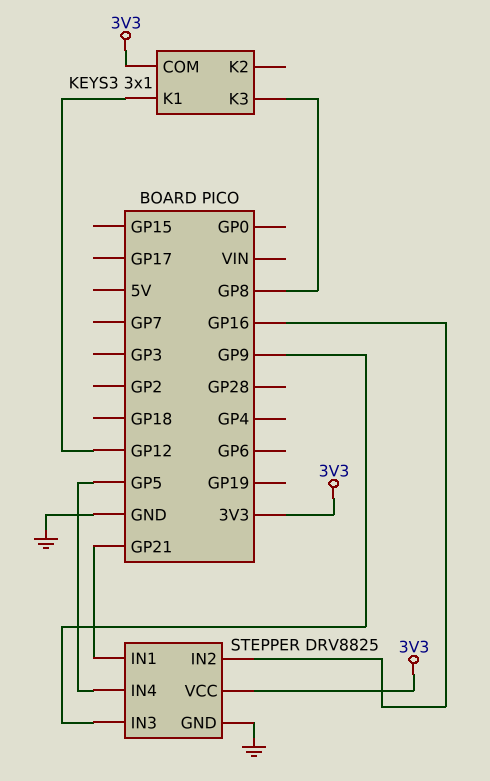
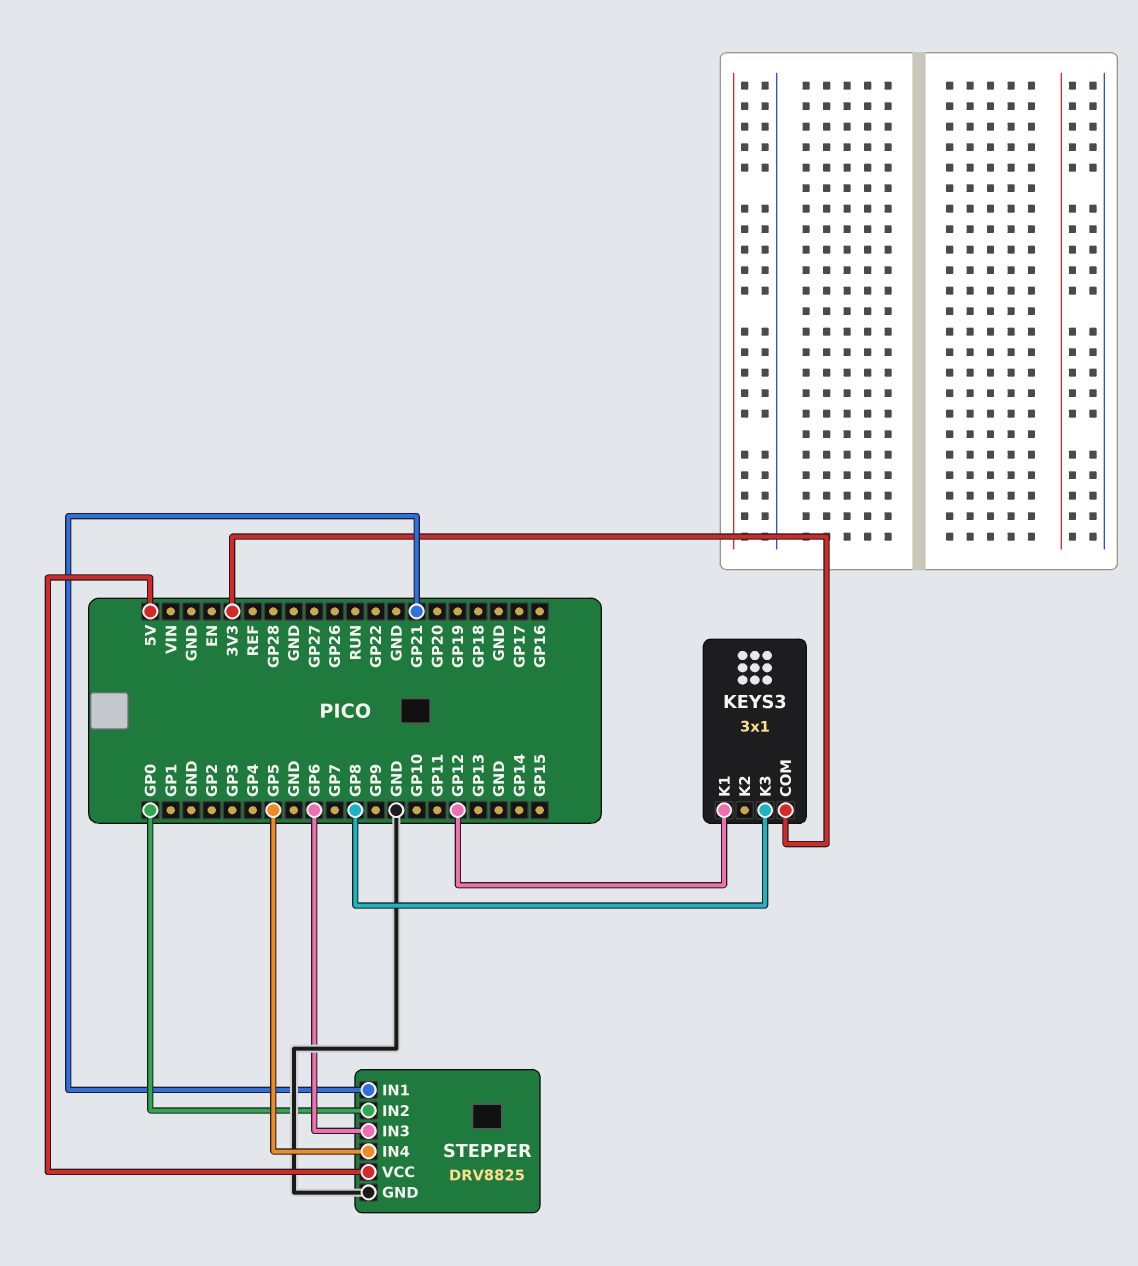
STEPPER pin IN2: GP16 -> GP0
STEPPER pin IN3: GP9 -> GP6
STEPPER pin VCC: 3V3 -> 5V

